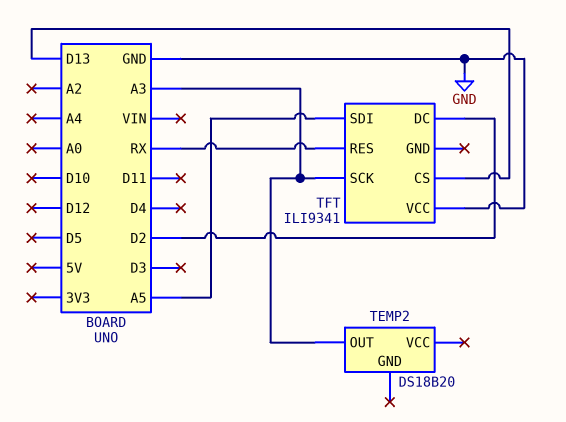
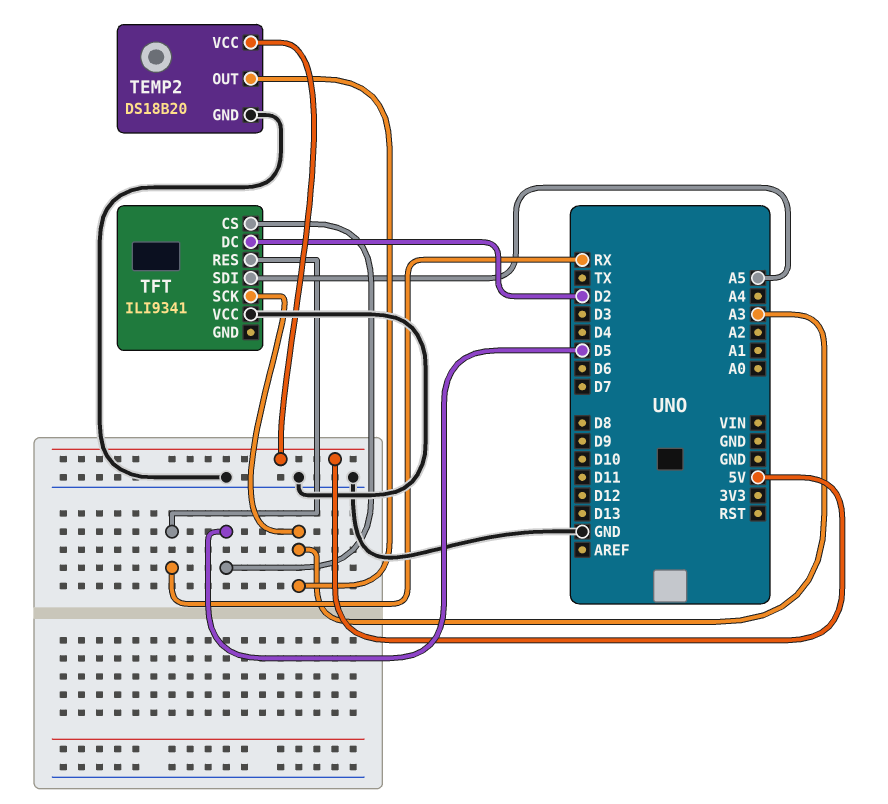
TEMP2 pin GND: none -> GND
TEMP2 pin VCC: none -> 5V
TFT pin CS: D13 -> D5

